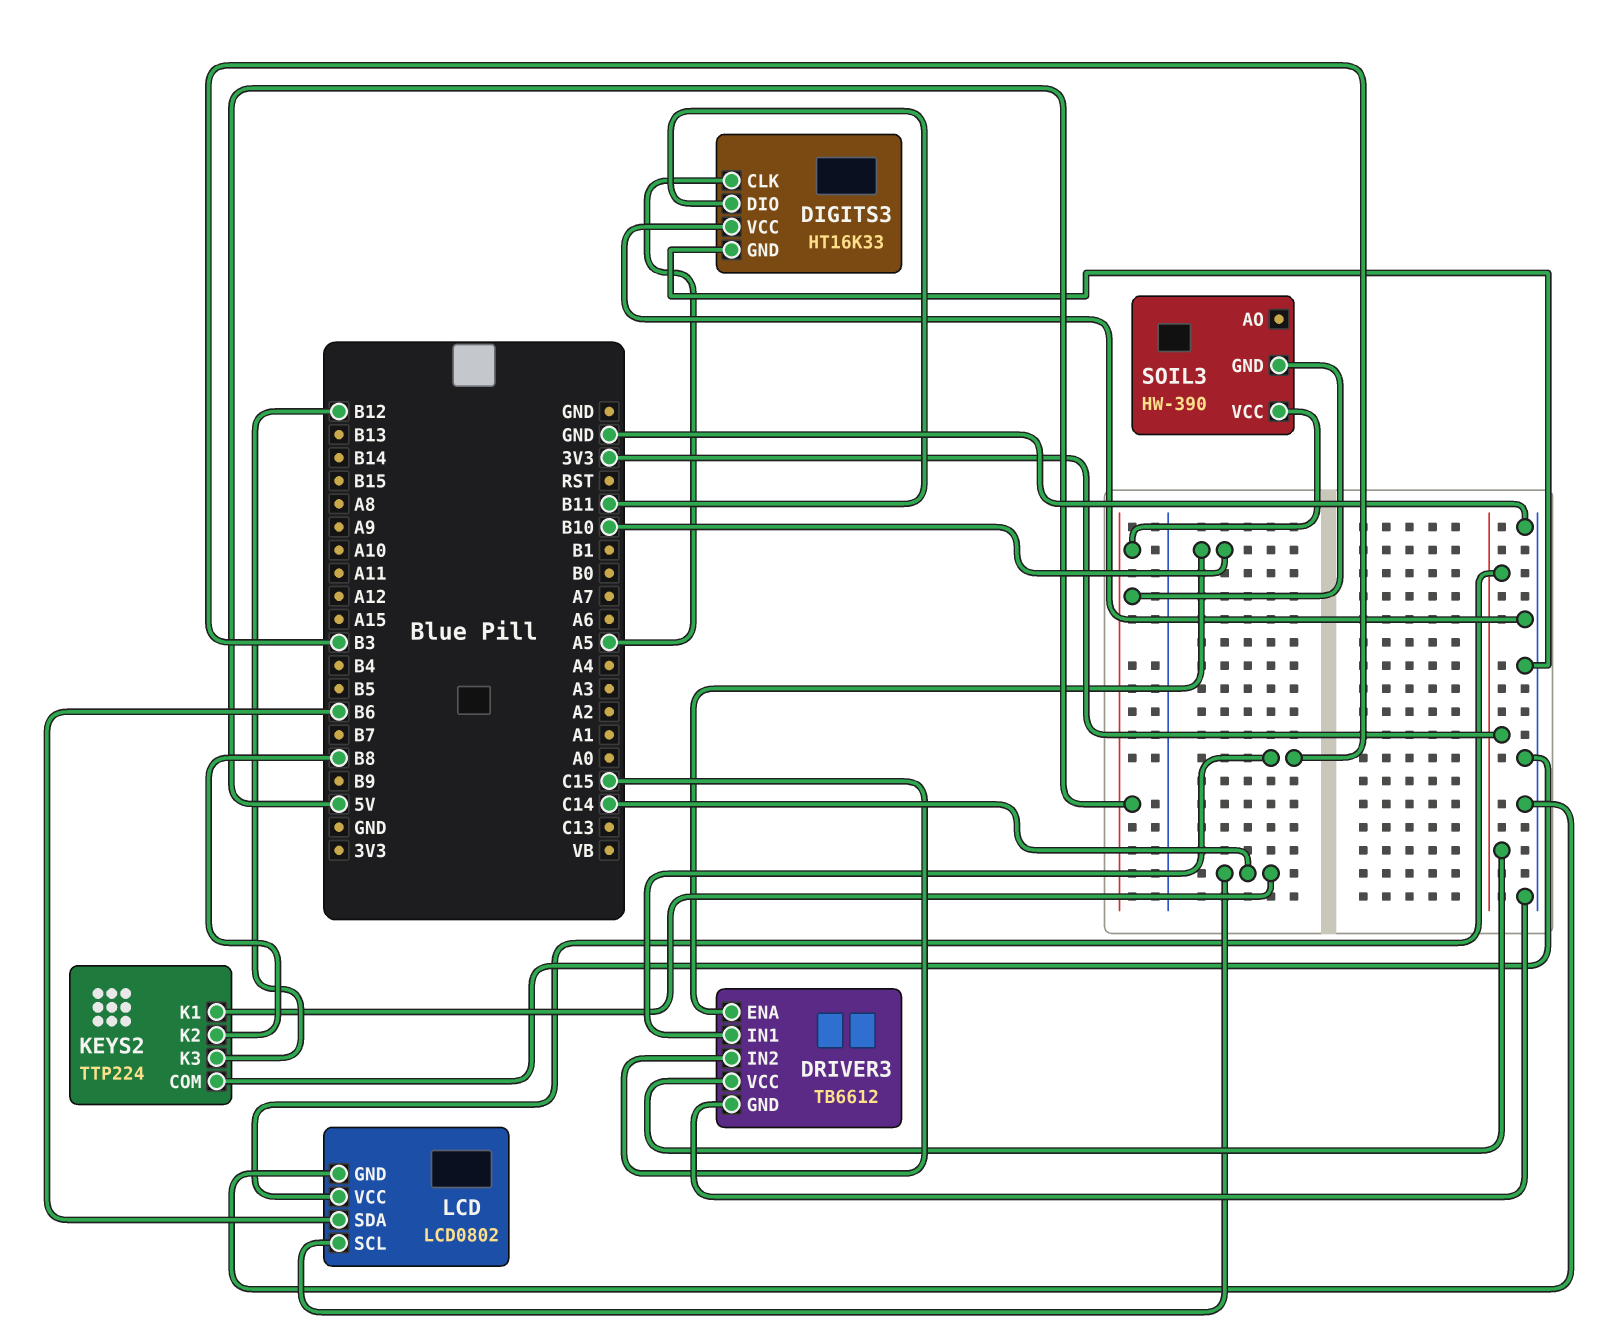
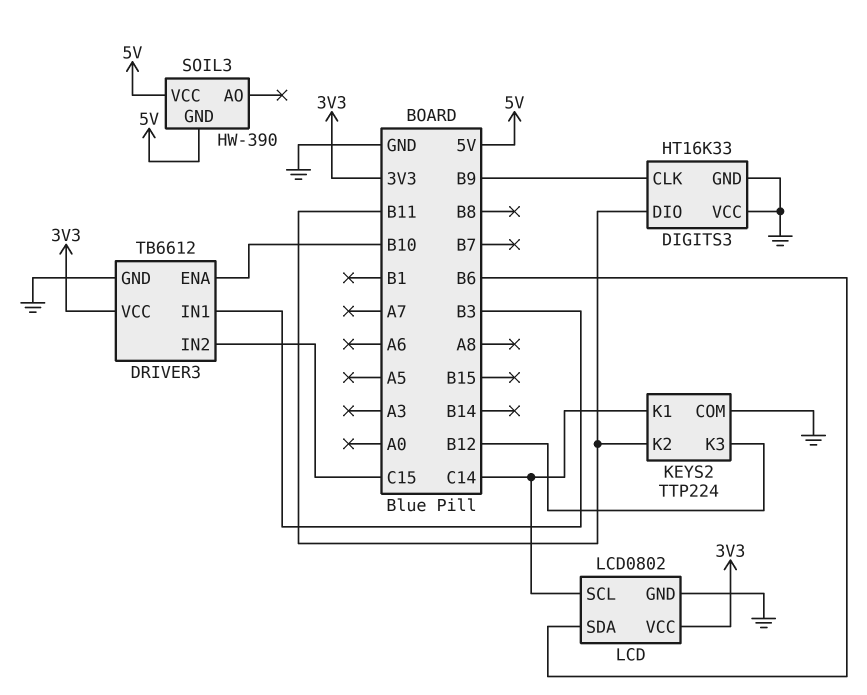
DIGITS3 pin CLK: A5 -> B9
KEYS2 pin K2: B8 -> B11

